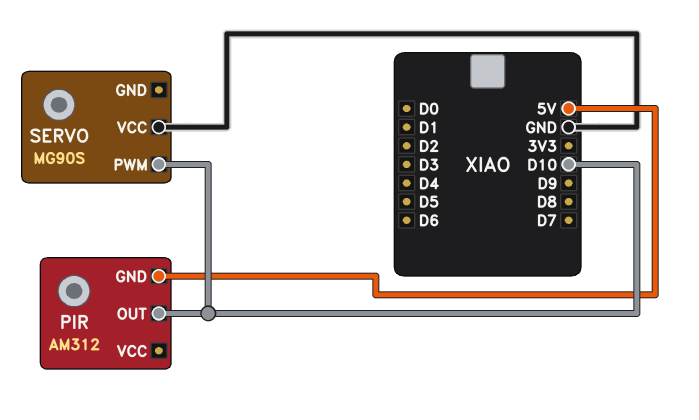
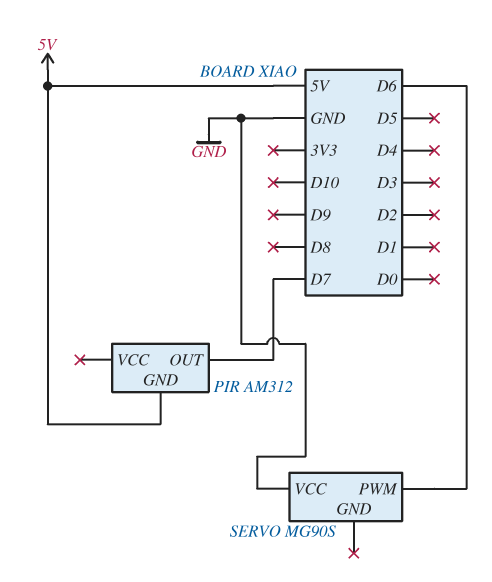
PIR pin OUT: D10 -> D7
SERVO pin PWM: D10 -> D6

